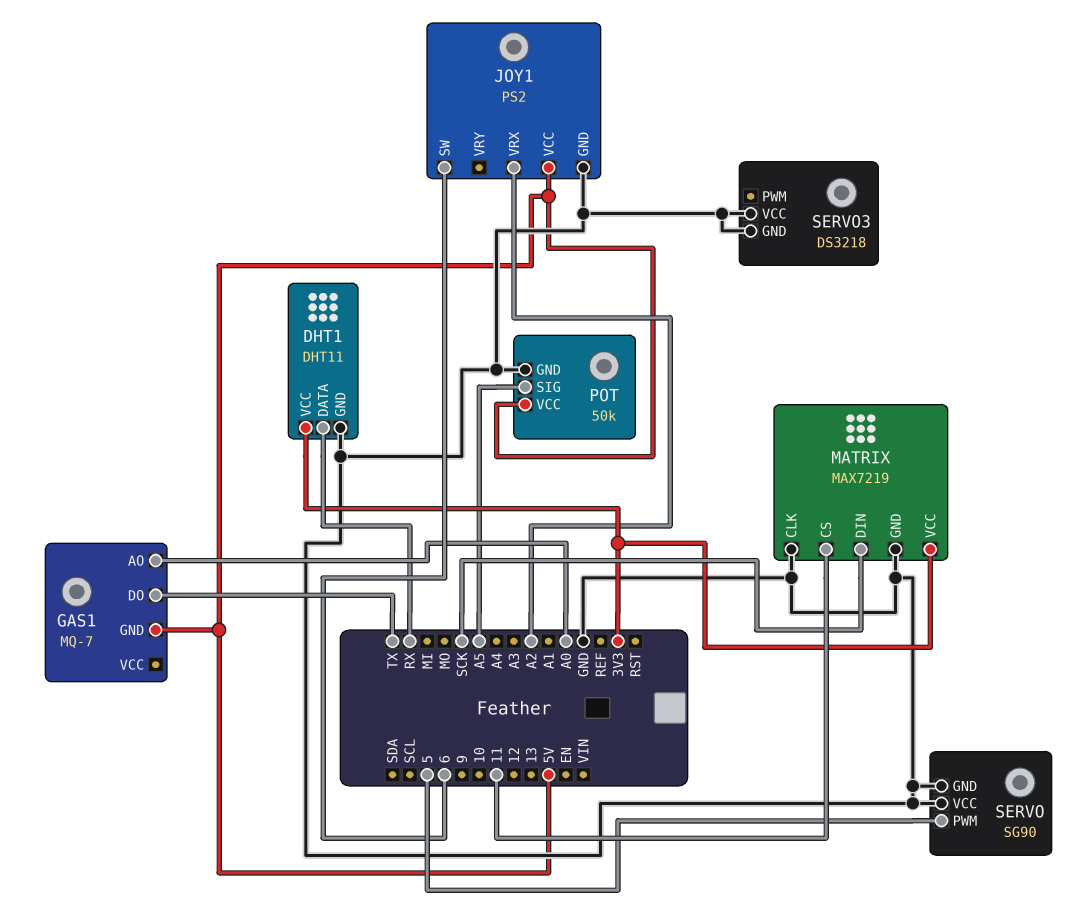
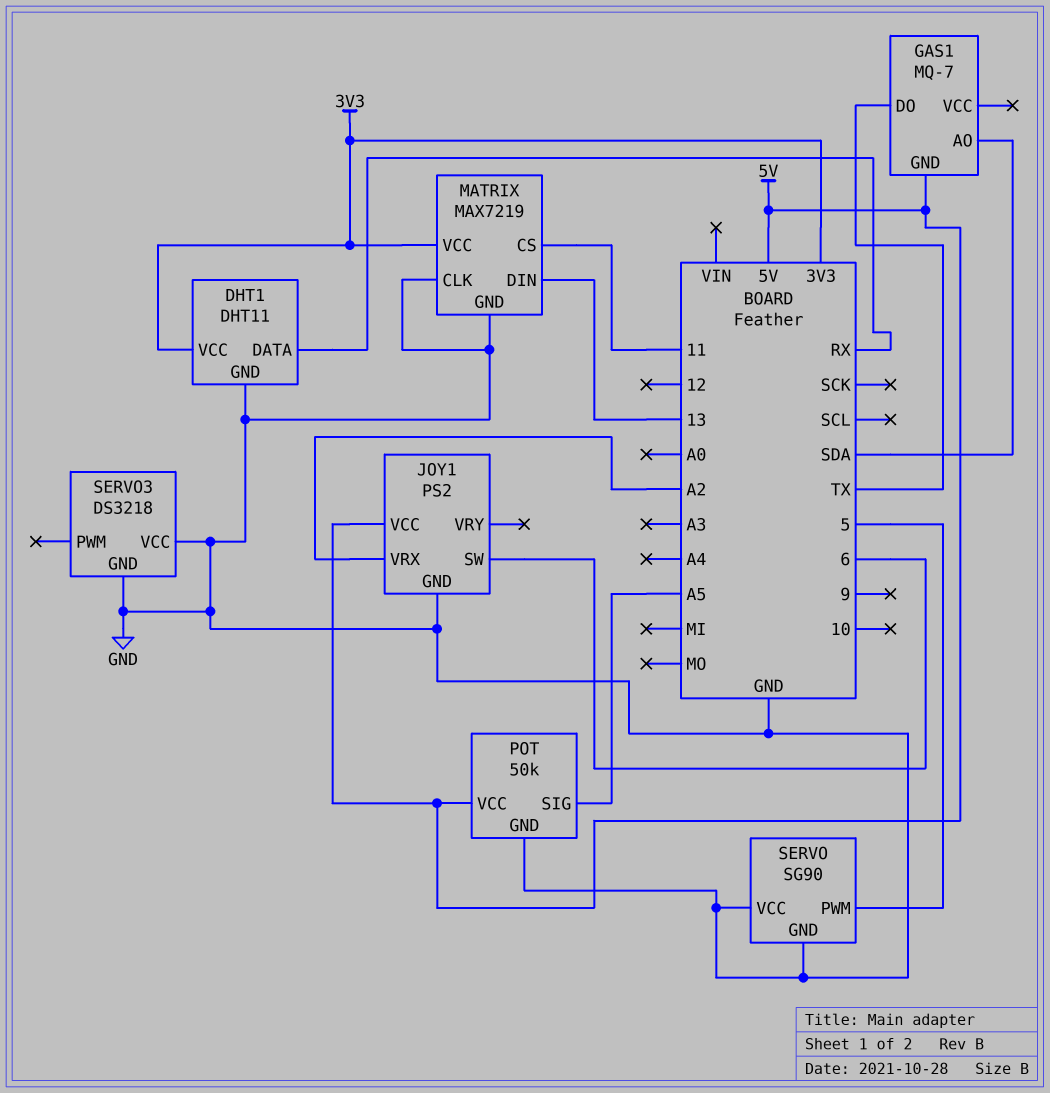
GAS1 pin AO: A0 -> SDA
MATRIX pin DIN: SCK -> 13

